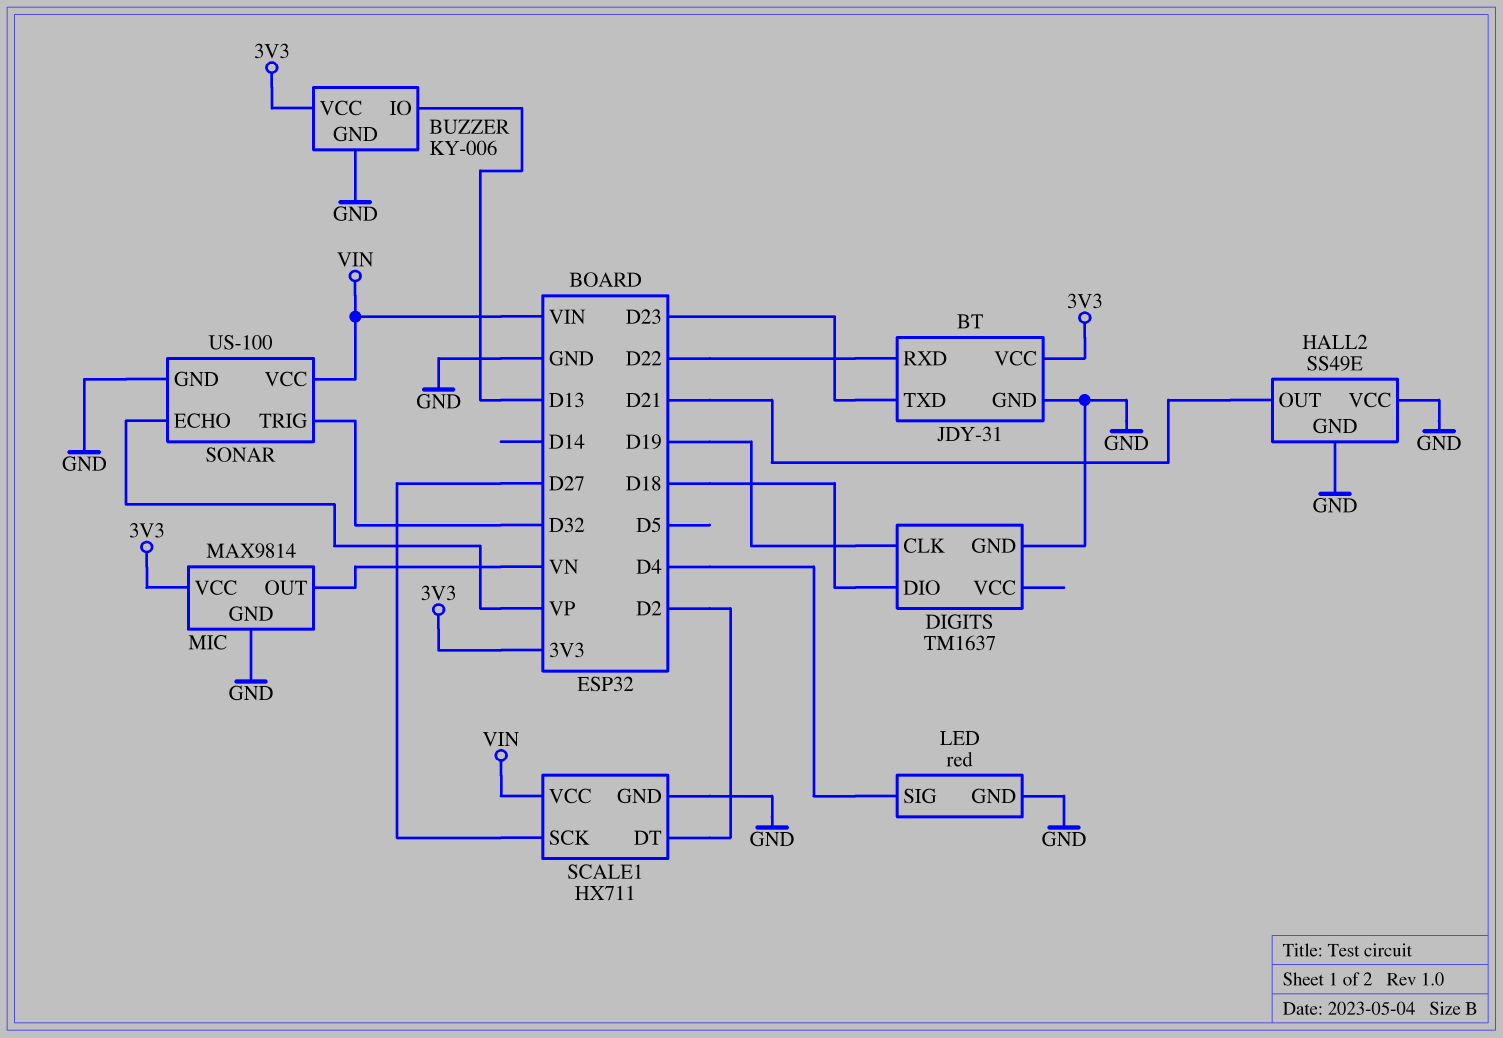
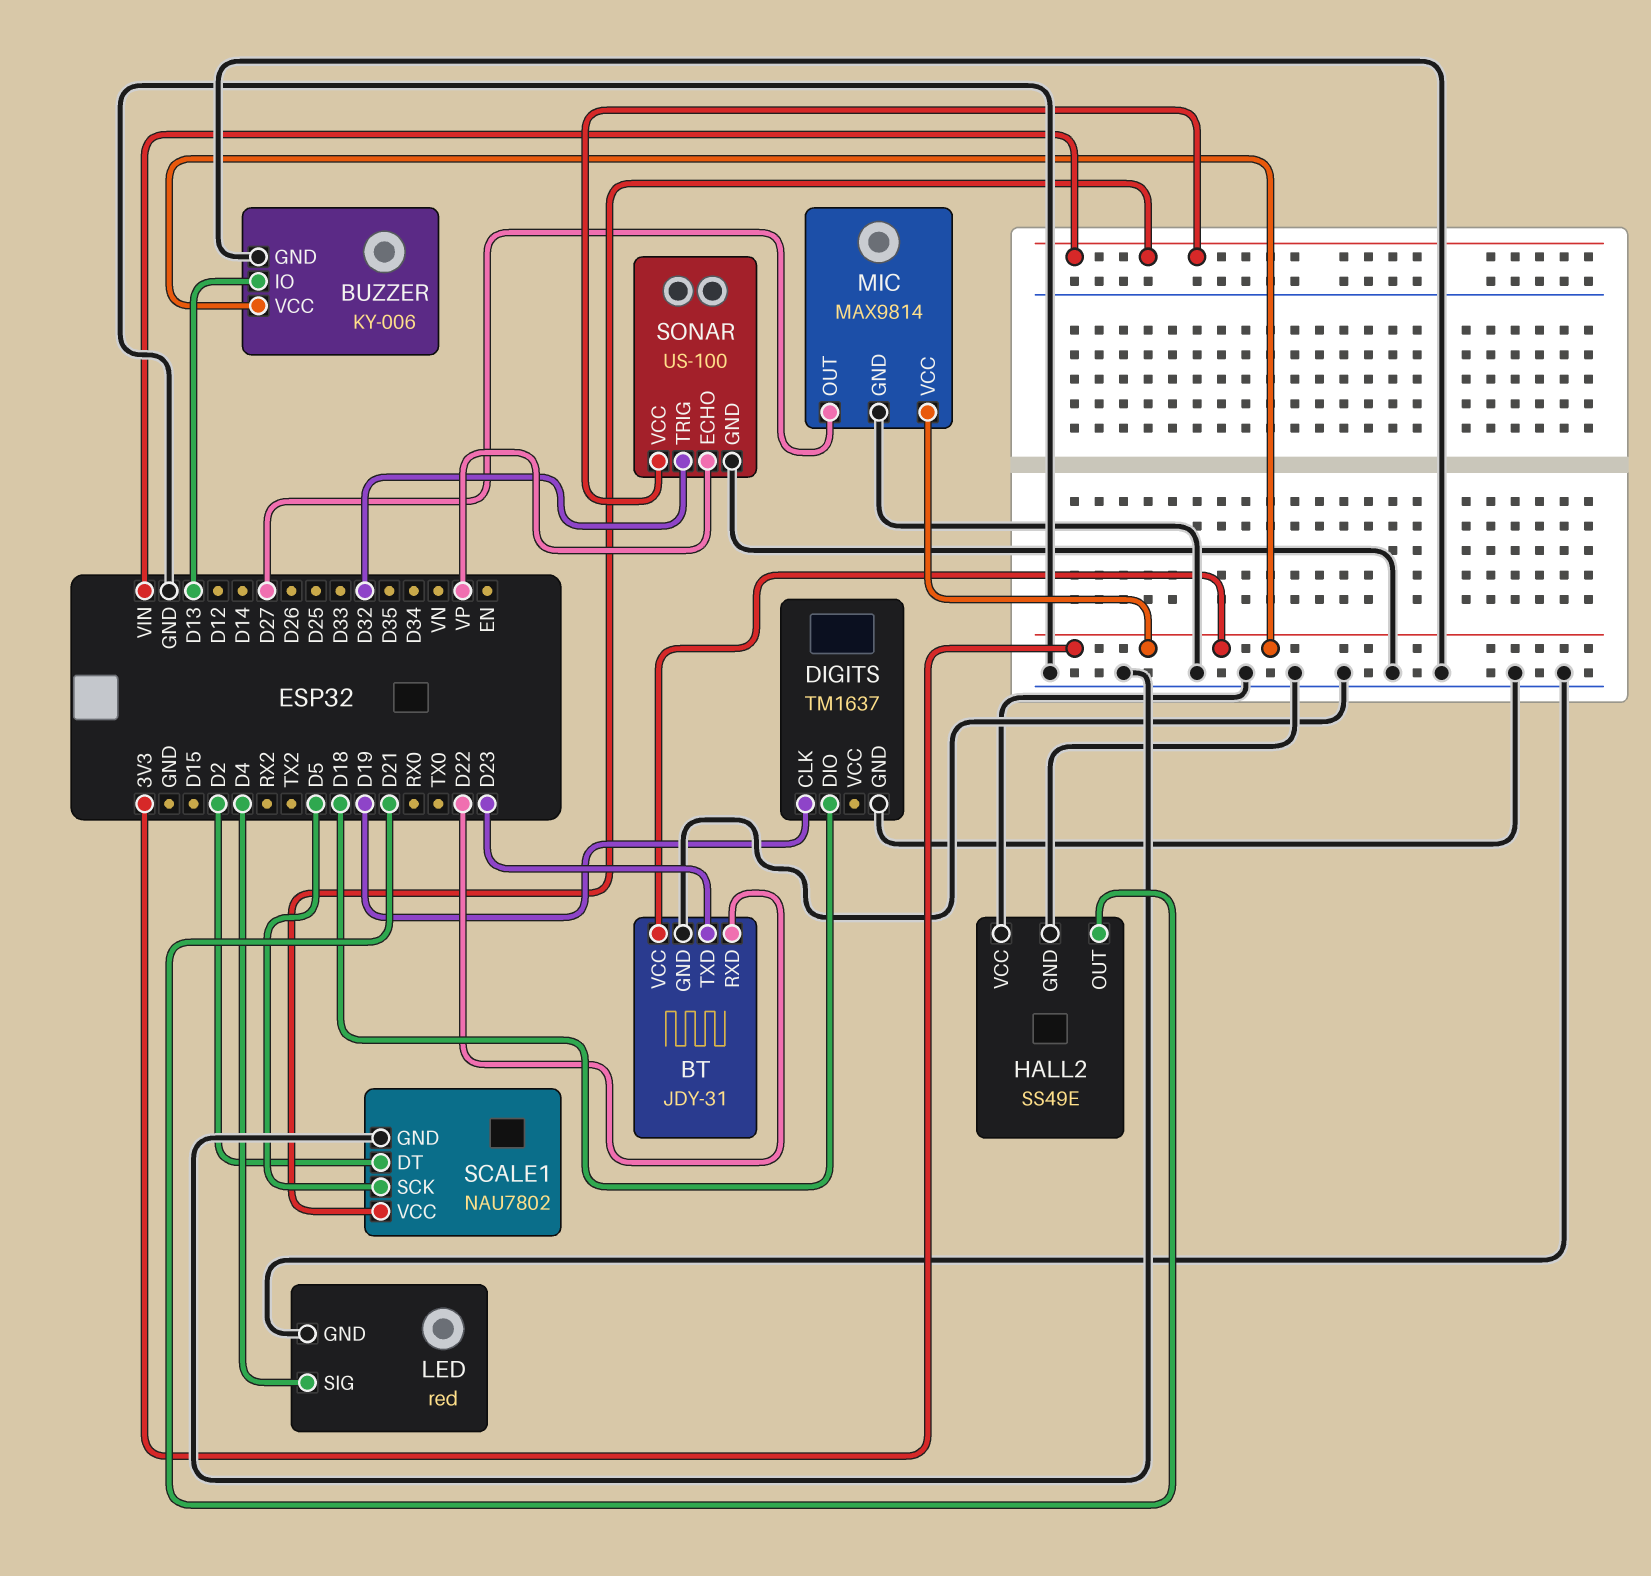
MIC pin OUT: VN -> D27
SCALE1: HX711 -> NAU7802
SCALE1 pin SCK: D27 -> D5

